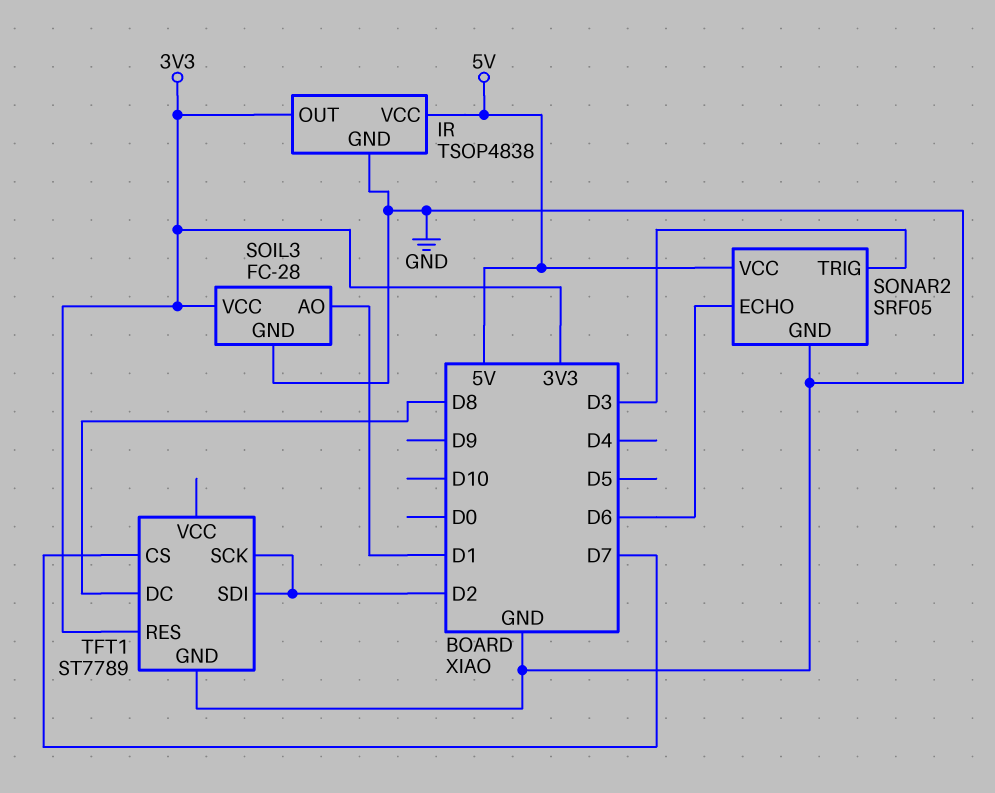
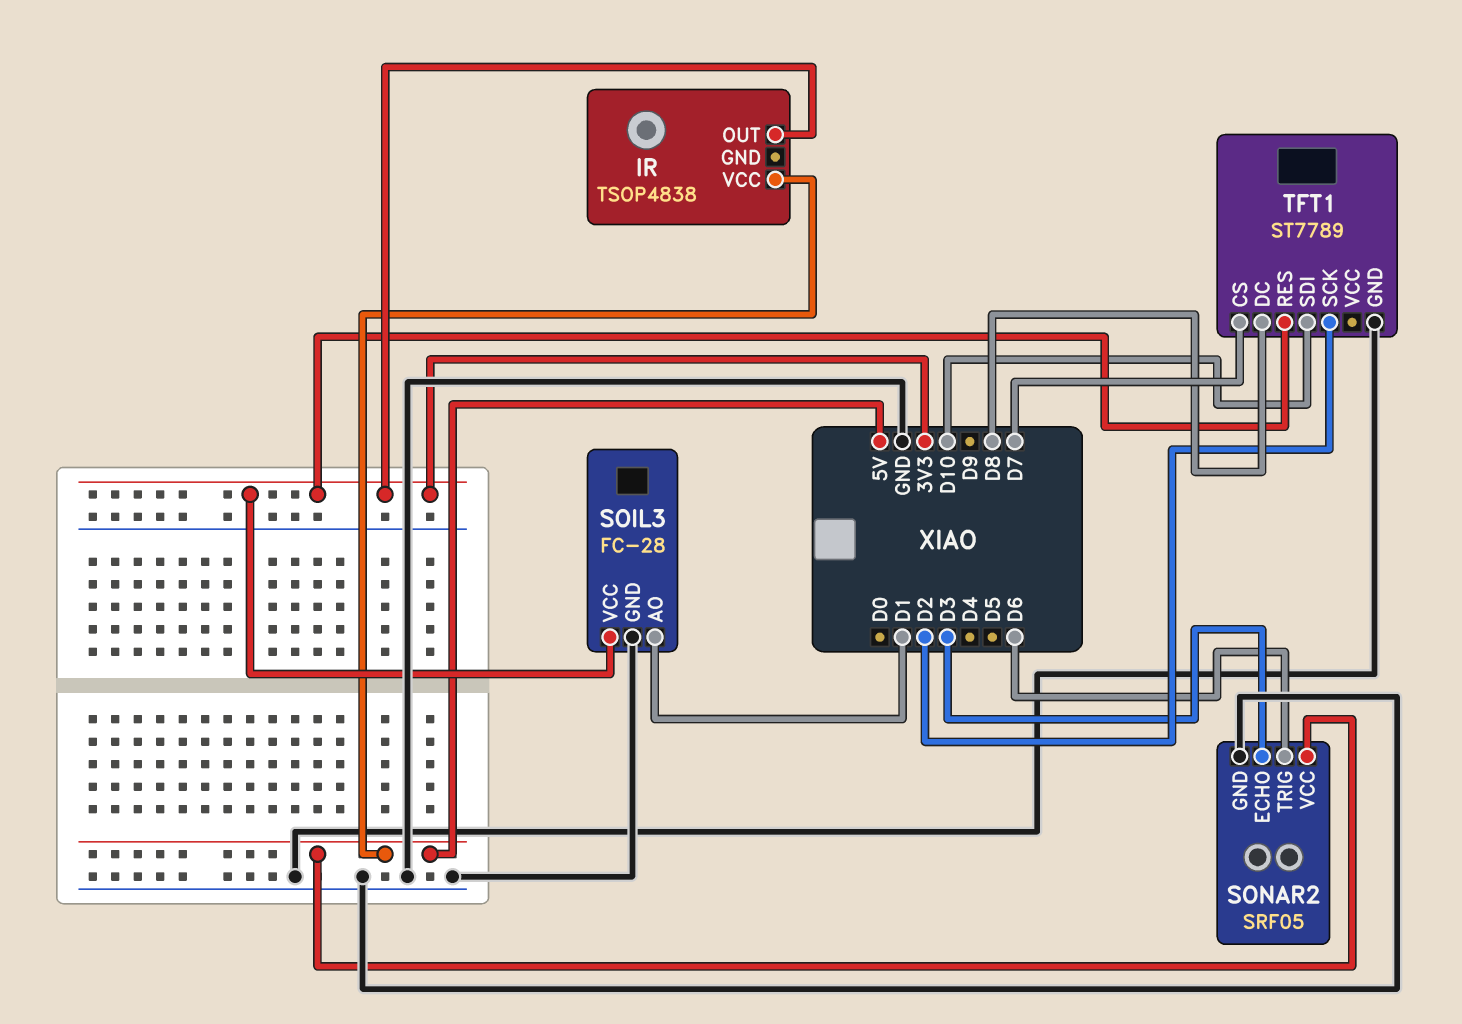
IR pin GND: GND -> none
SONAR2 pin ECHO: D6 -> D3
SONAR2 pin TRIG: D3 -> D6
TFT1 pin SDI: D2 -> D10

